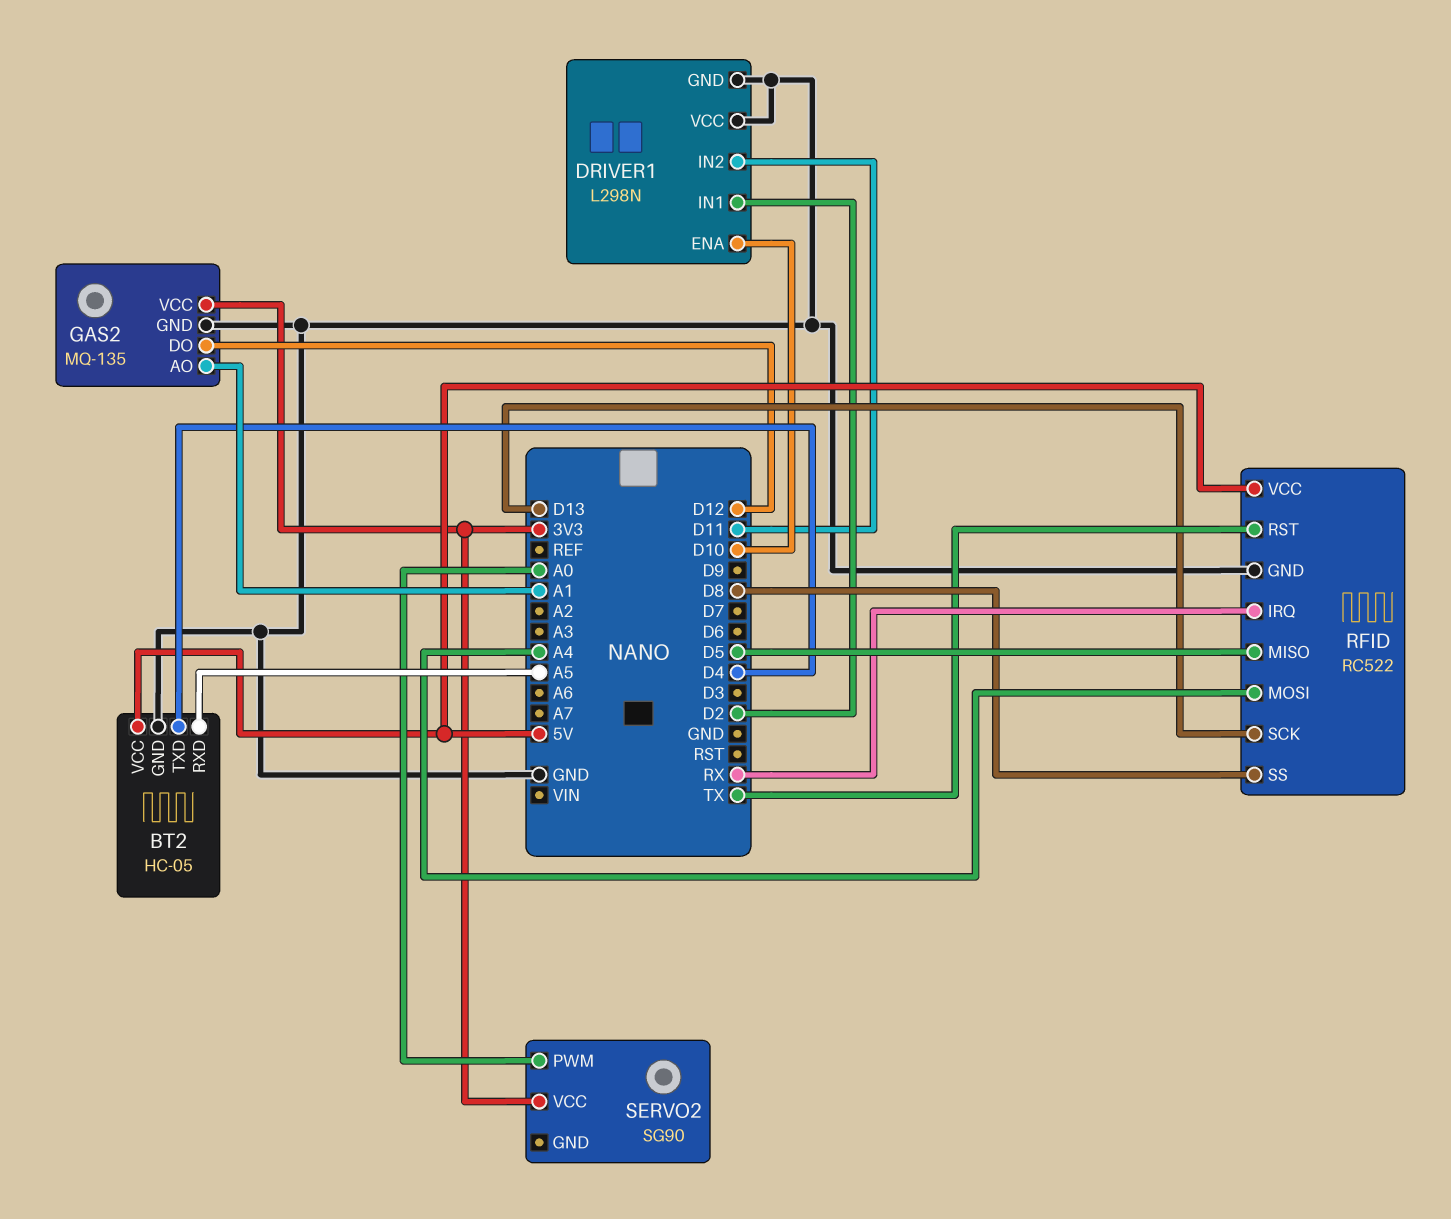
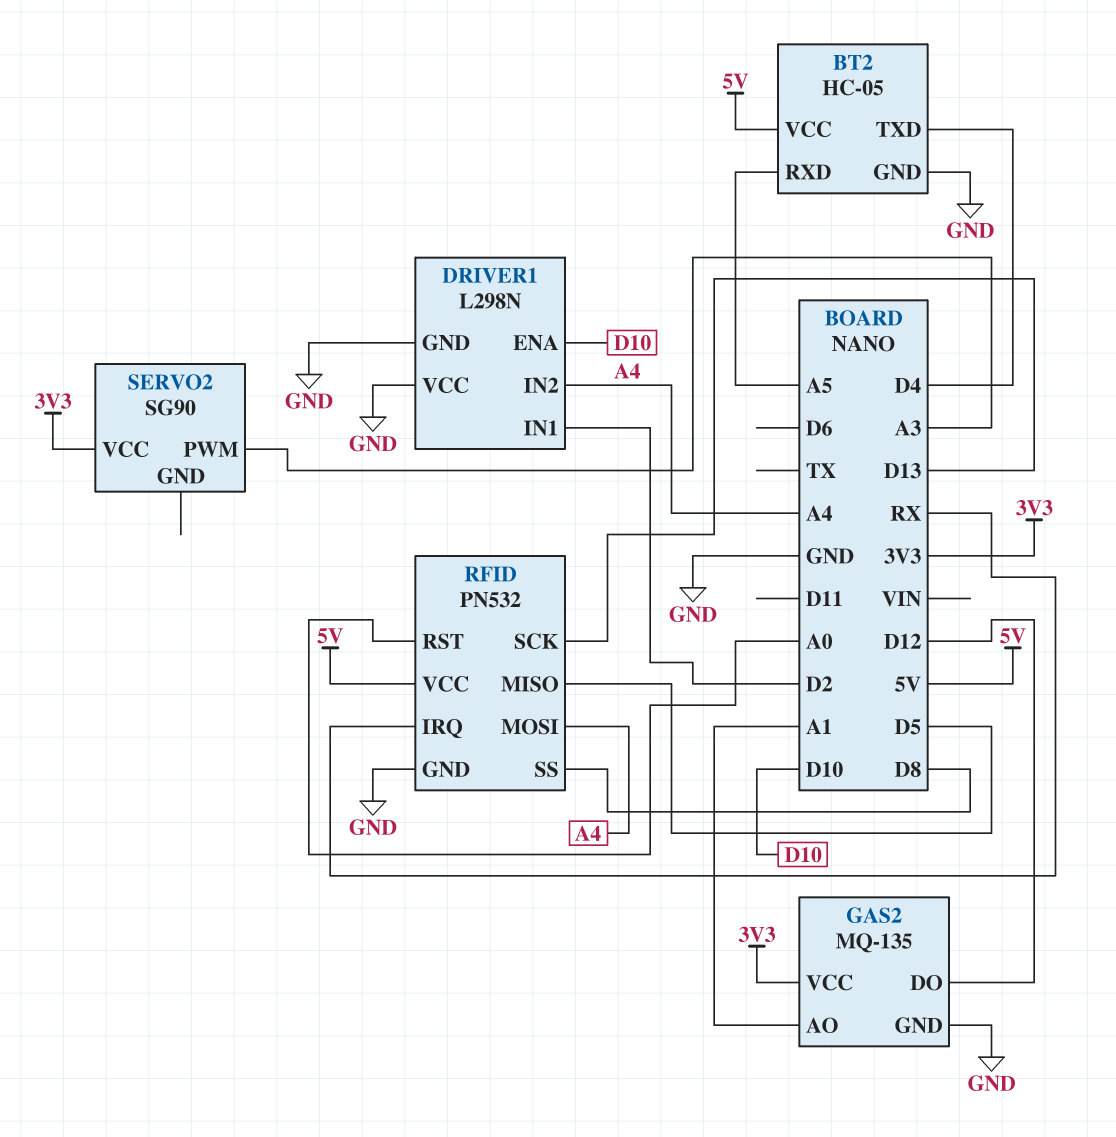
DRIVER1 pin IN2: D11 -> A4
RFID: RC522 -> PN532
RFID pin RST: TX -> A0
SERVO2 pin PWM: A0 -> A3

